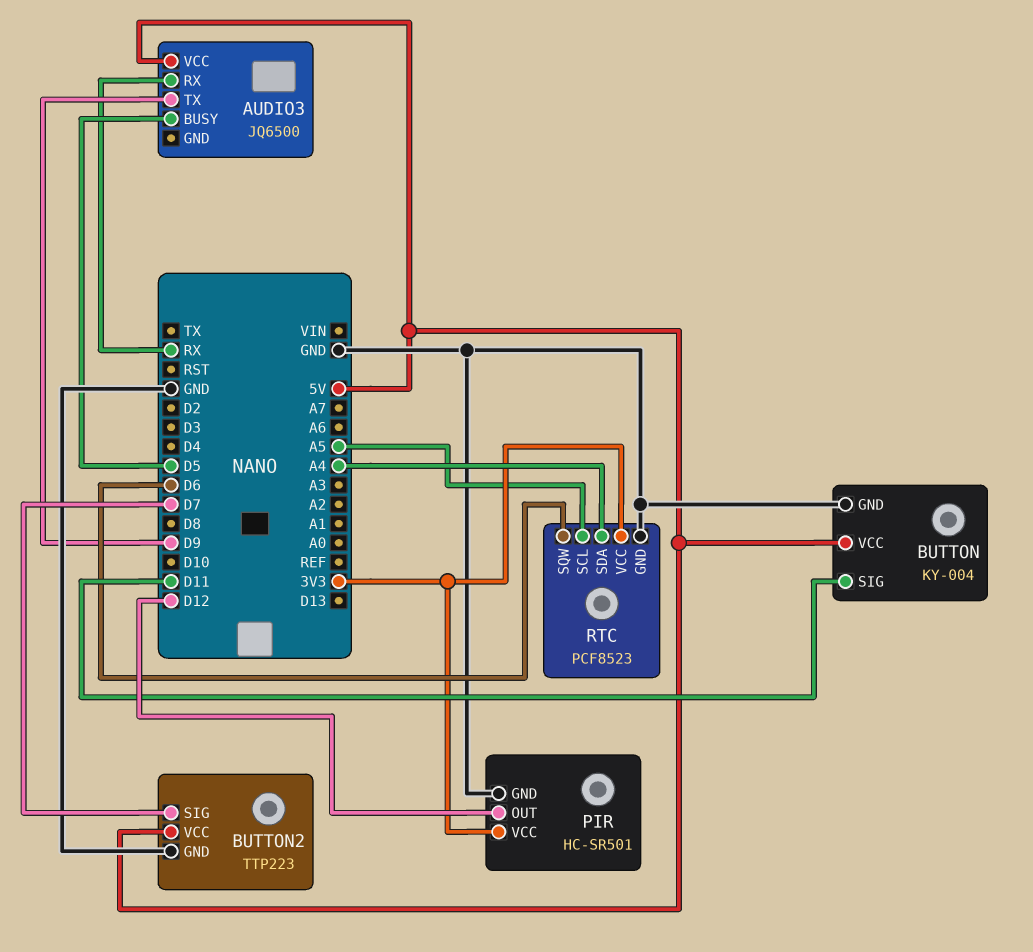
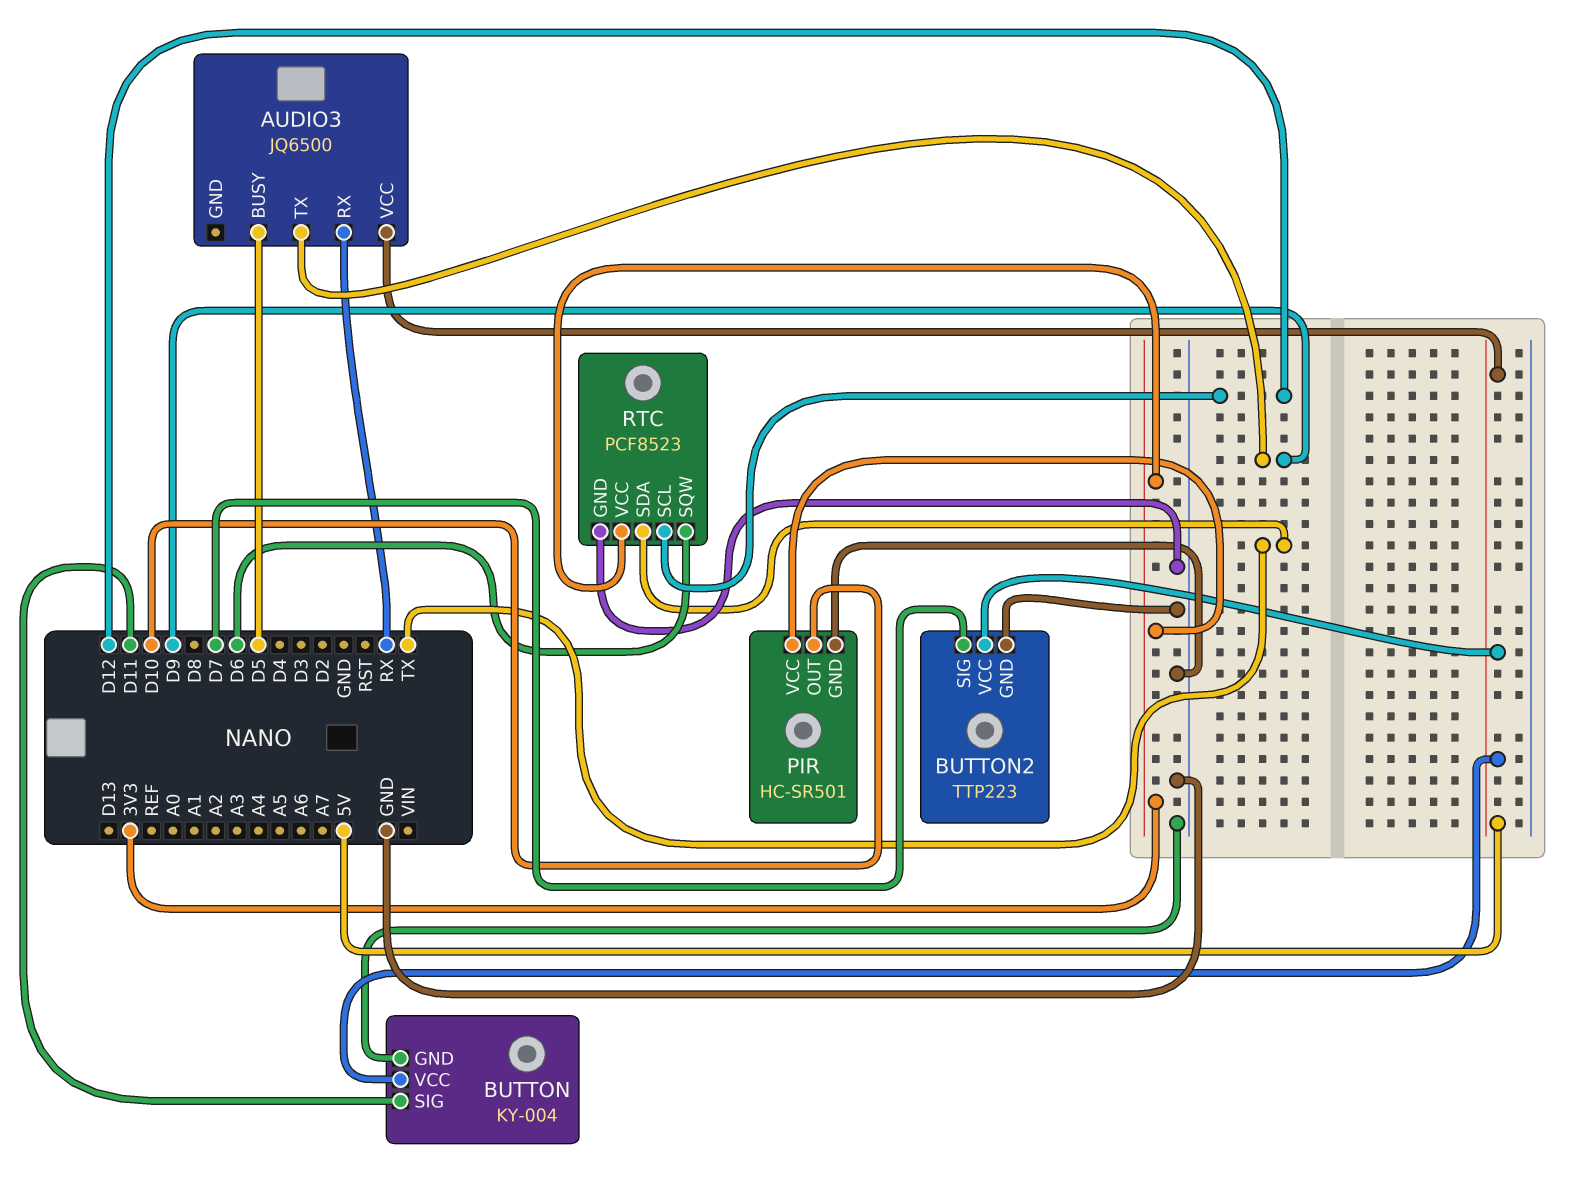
PIR pin OUT: D12 -> D10
RTC pin SCL: A5 -> D12
RTC pin SDA: A4 -> TX

